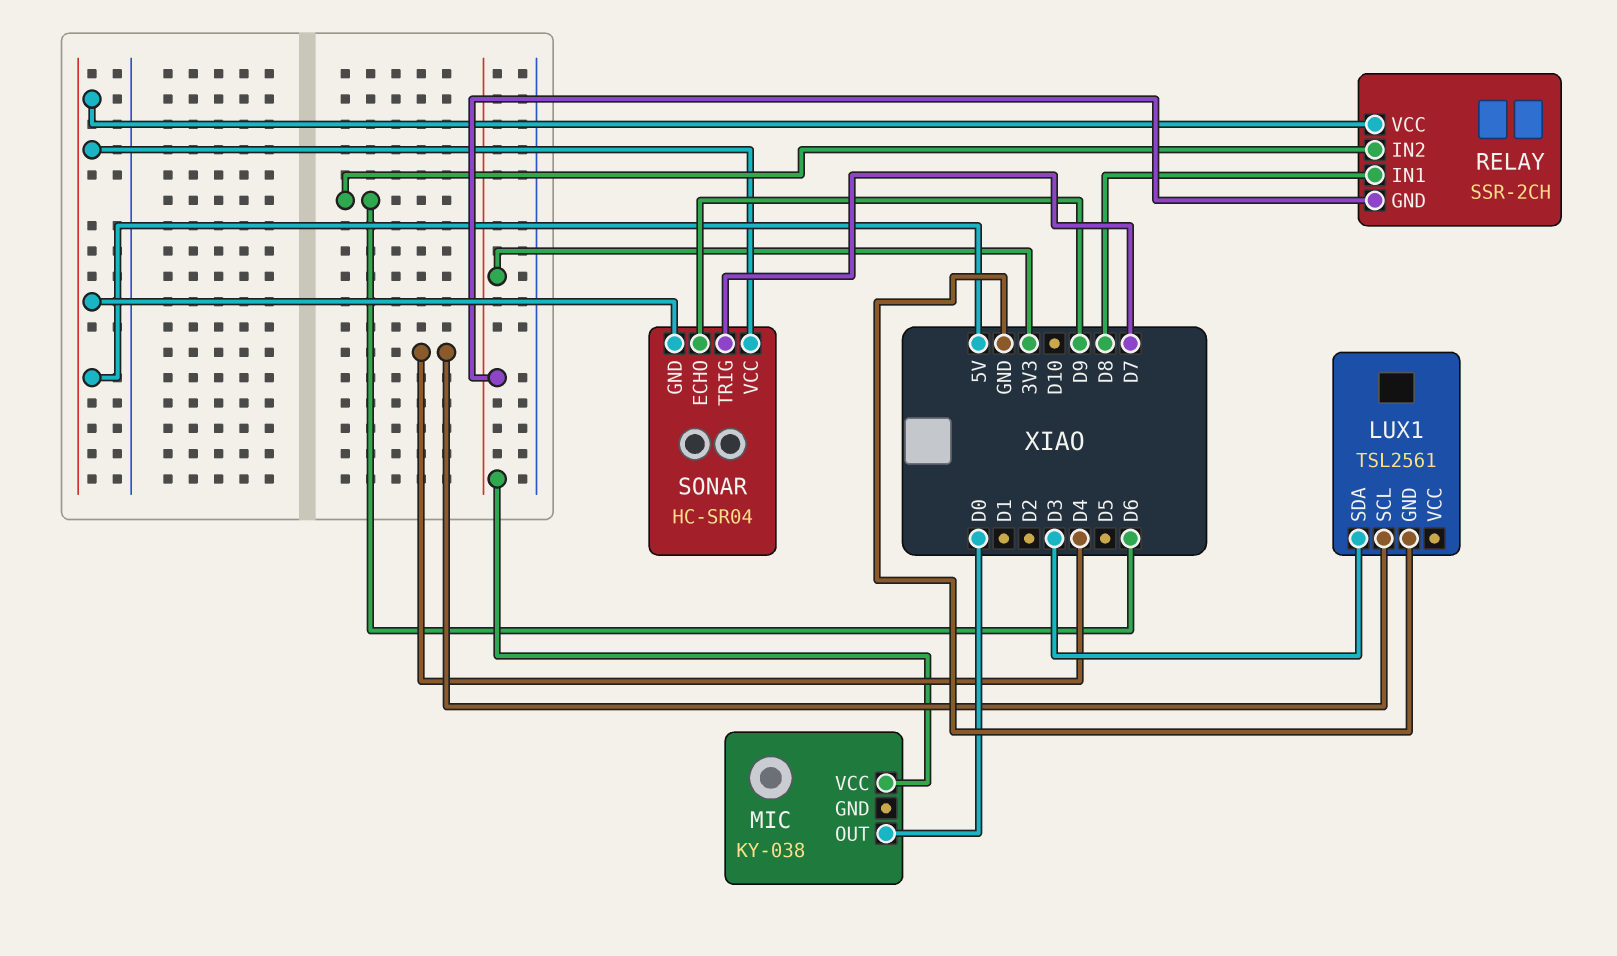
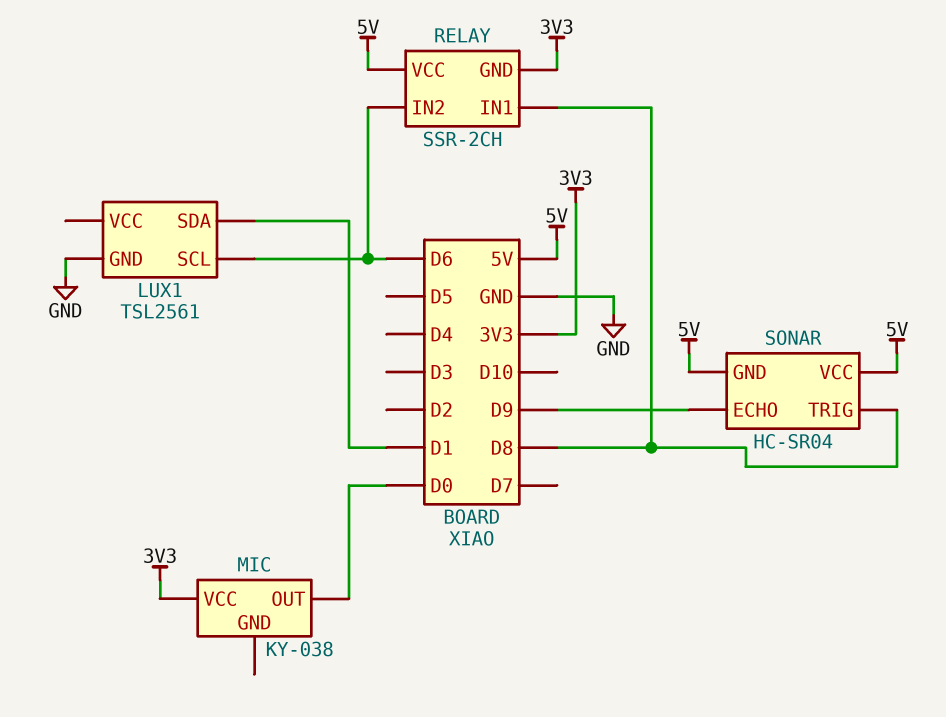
LUX1 pin SCL: D4 -> D6
LUX1 pin SDA: D3 -> D1
SONAR pin TRIG: D7 -> D8

